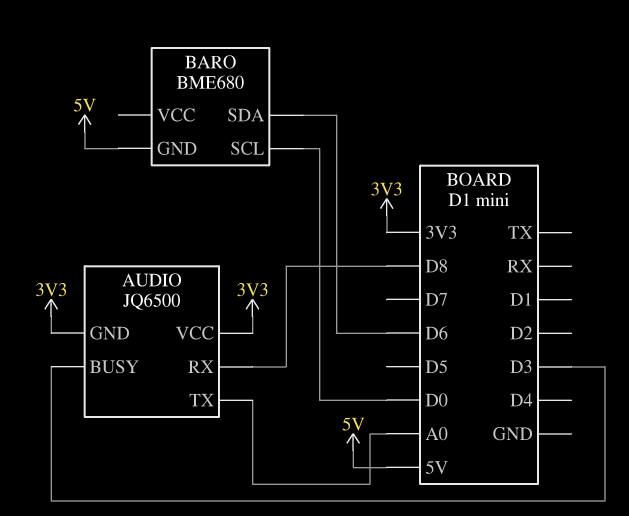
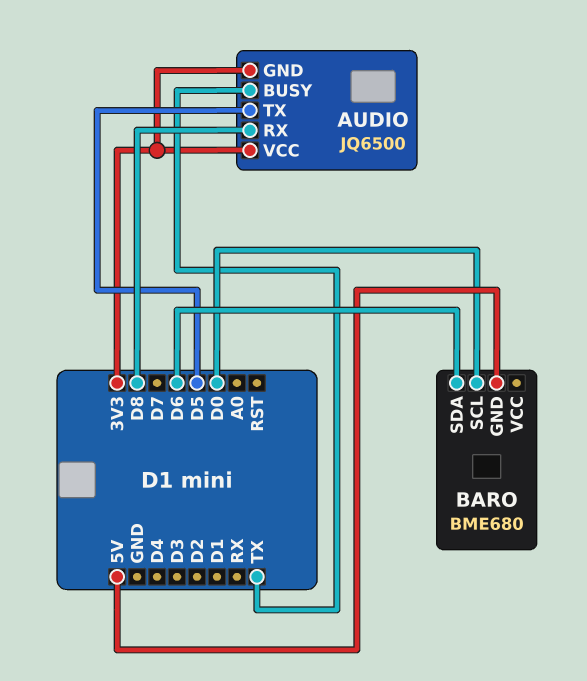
AUDIO pin BUSY: D3 -> TX
AUDIO pin TX: A0 -> D5

